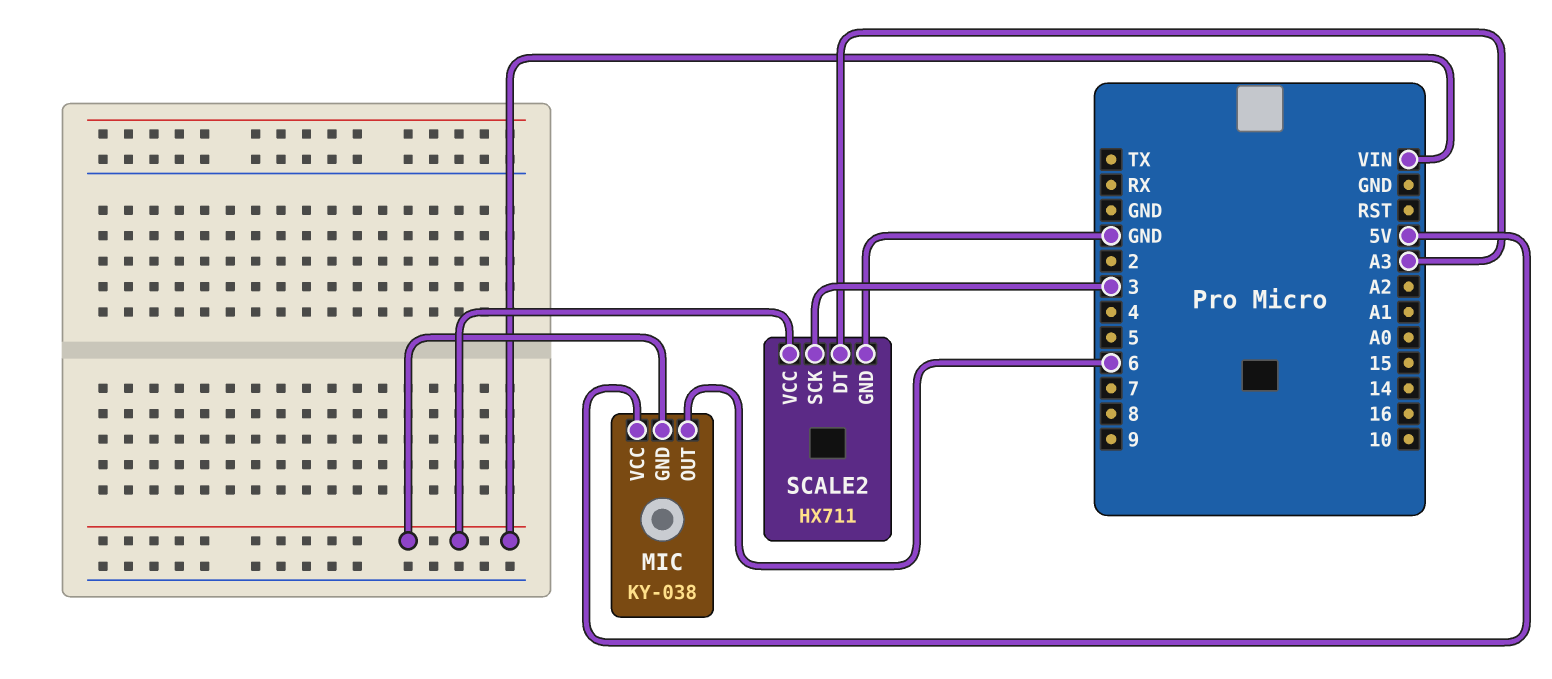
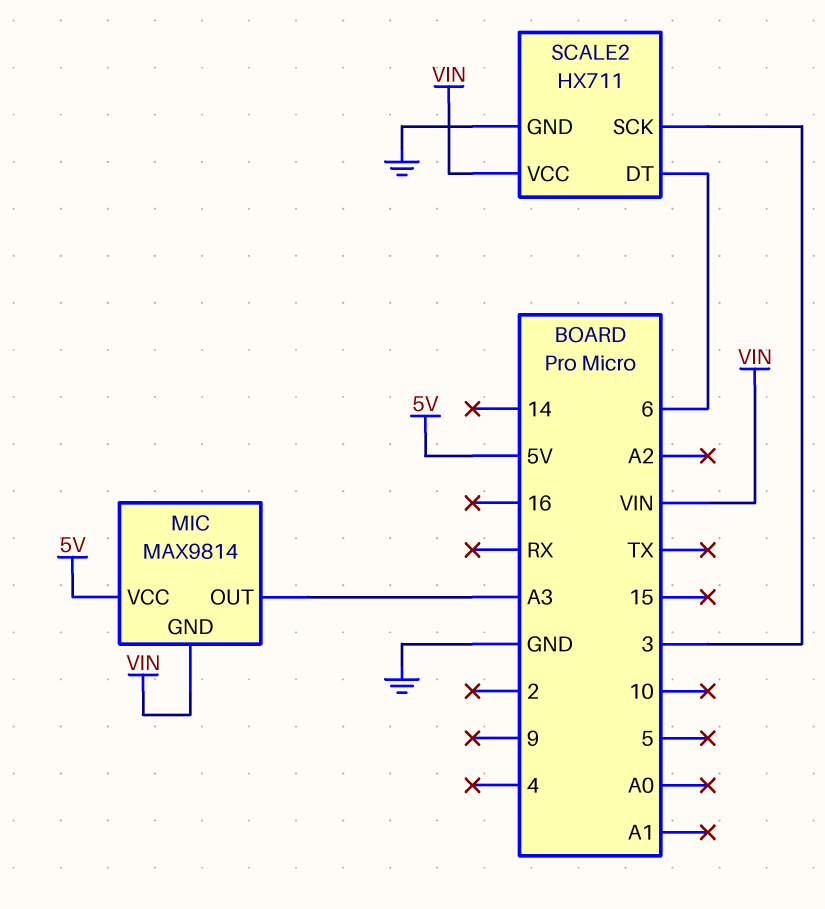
MIC: KY-038 -> MAX9814
MIC pin OUT: 6 -> A3
SCALE2 pin DT: A3 -> 6

